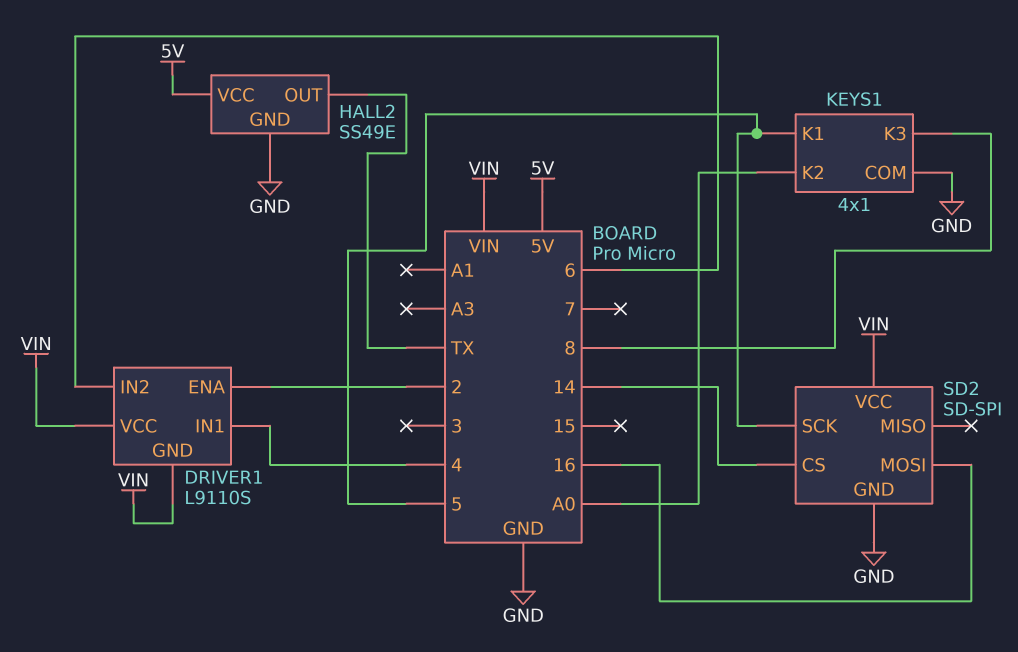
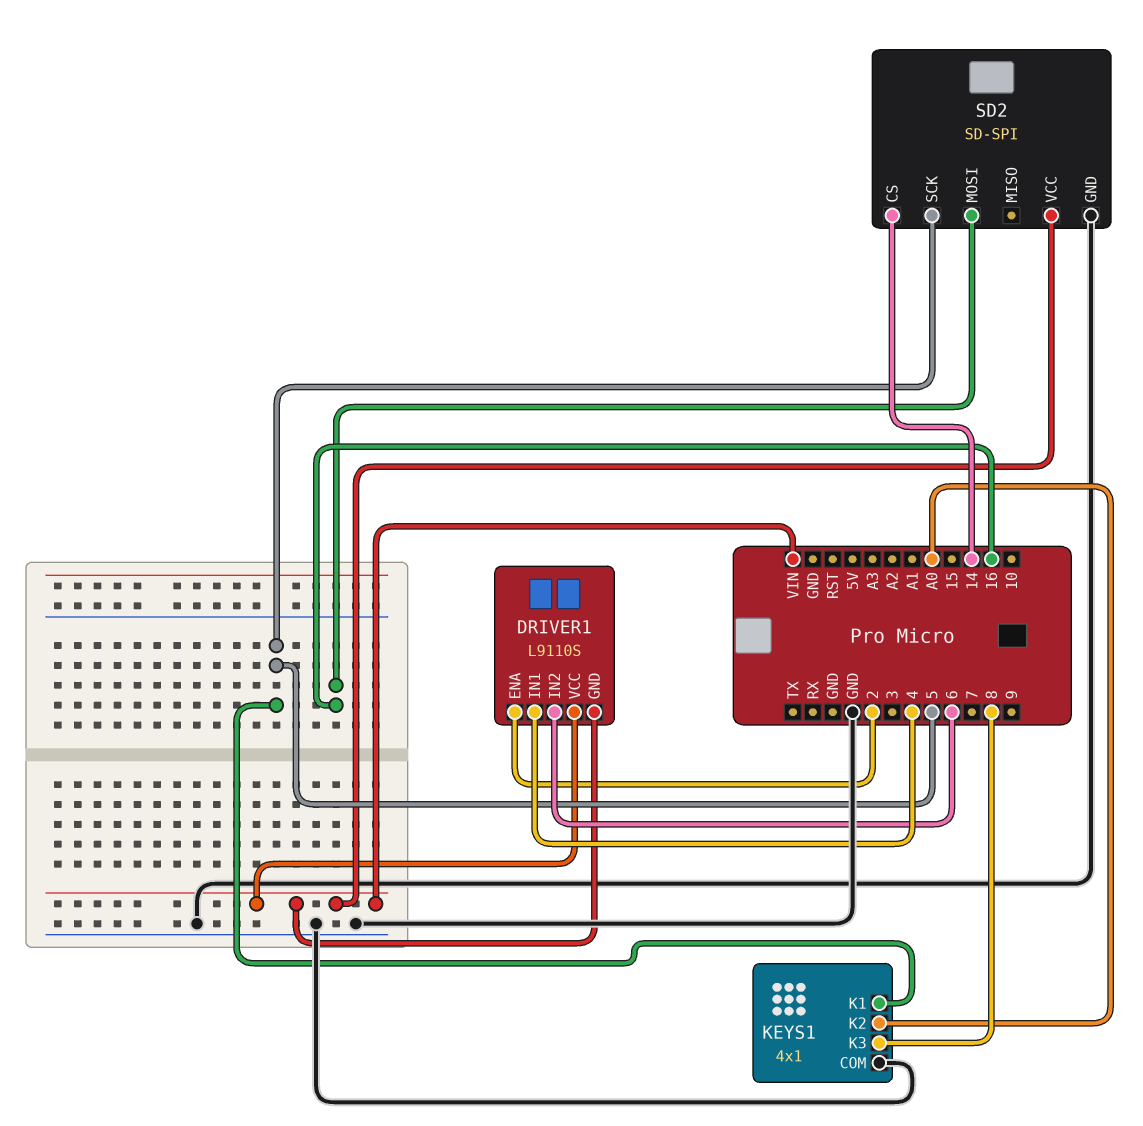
HALL2: SS49E -> none
HALL2 pin GND: GND -> none
HALL2 pin OUT: TX -> none
HALL2 pin VCC: 5V -> none

